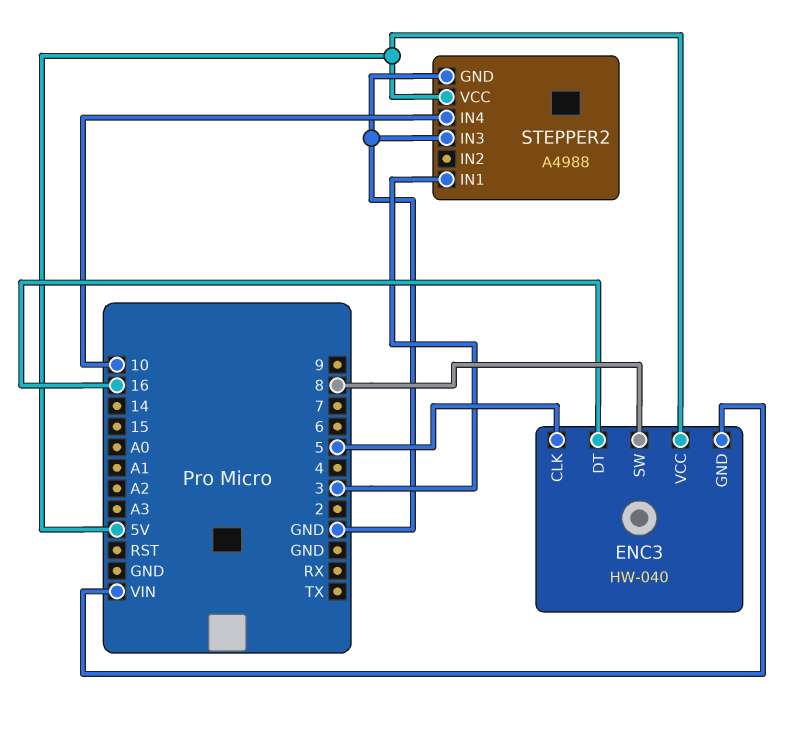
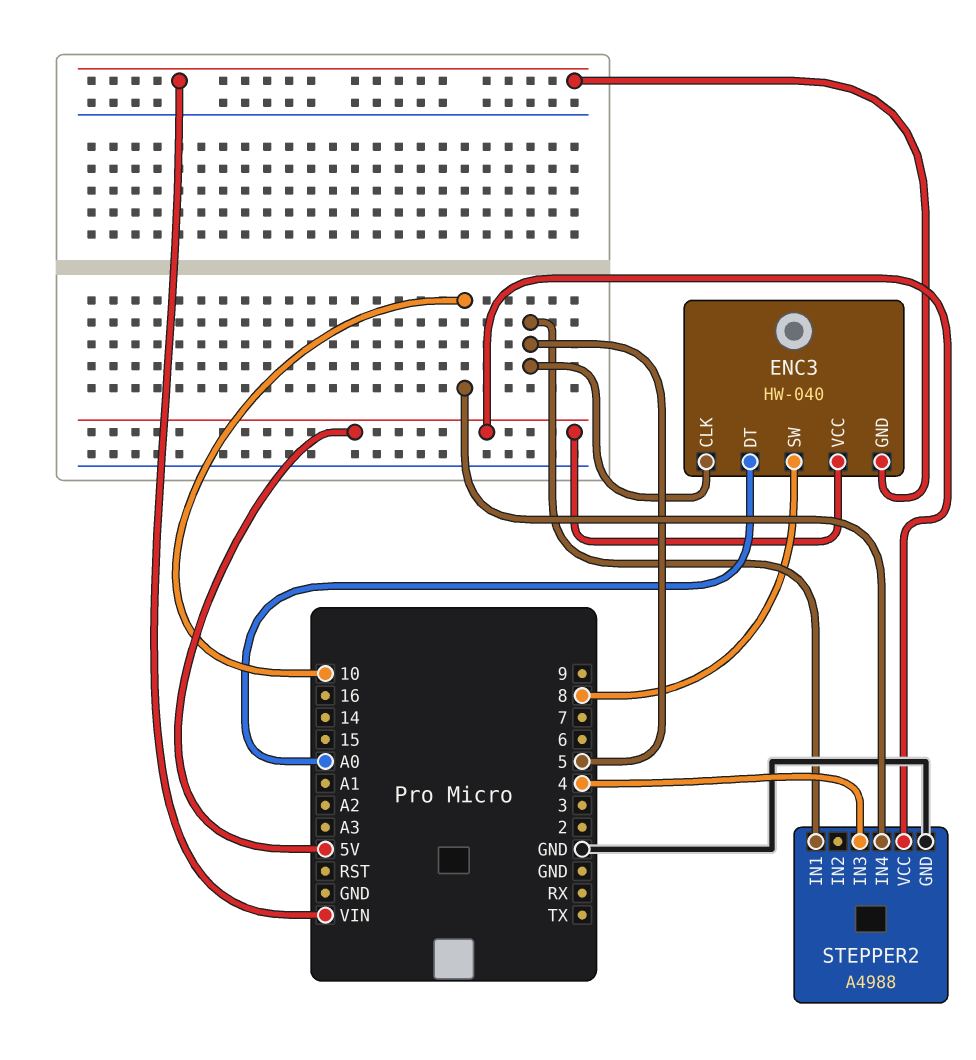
ENC3 pin DT: 16 -> A0
STEPPER2 pin IN1: 3 -> 5
STEPPER2 pin IN3: GND -> 4

